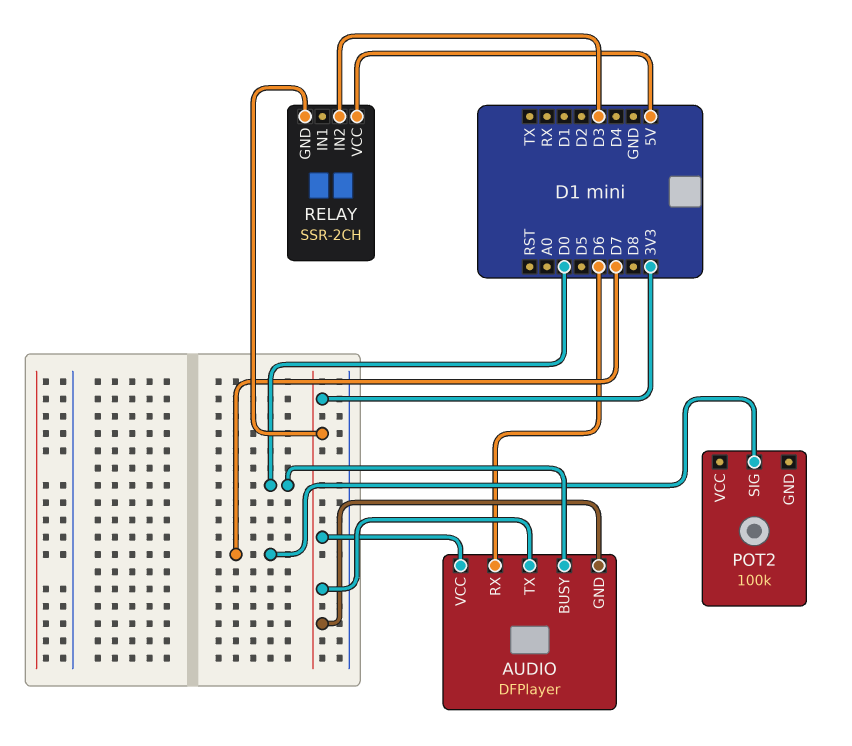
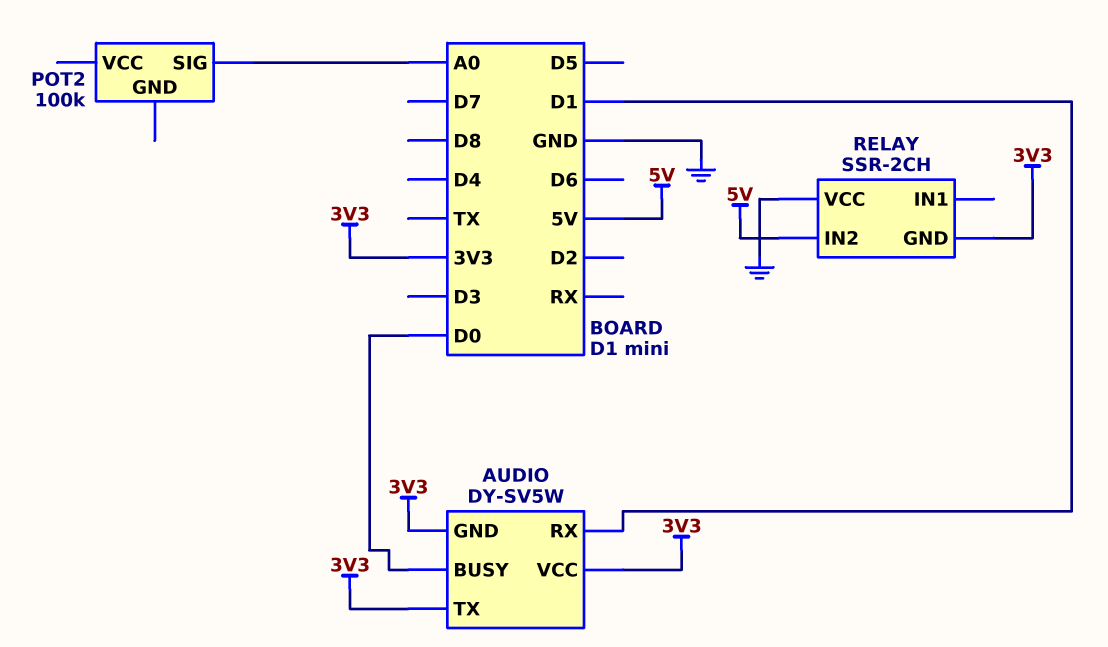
AUDIO: DFPlayer -> DY-SV5W
AUDIO pin RX: D6 -> D1
POT2 pin SIG: D7 -> A0
RELAY pin IN2: D3 -> 5V
RELAY pin VCC: 5V -> GND

